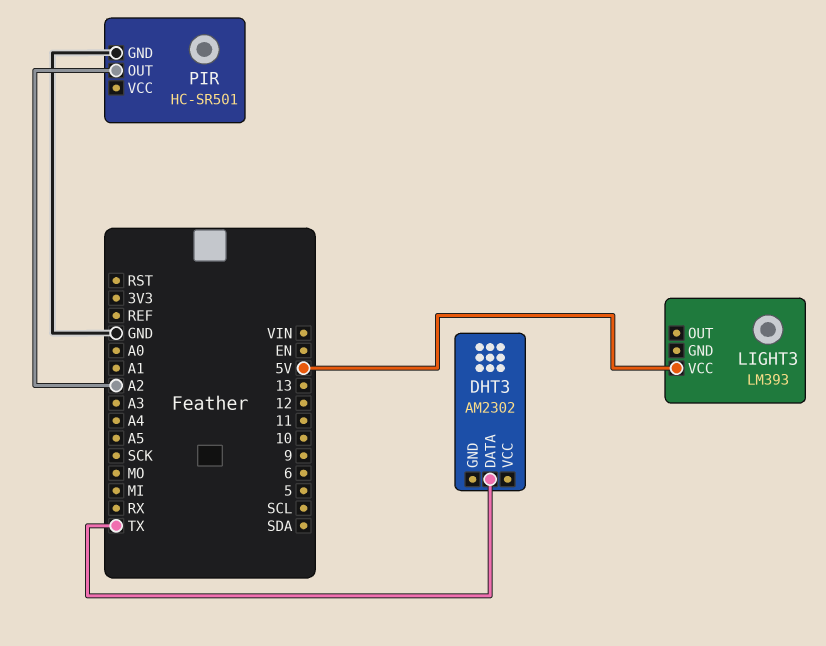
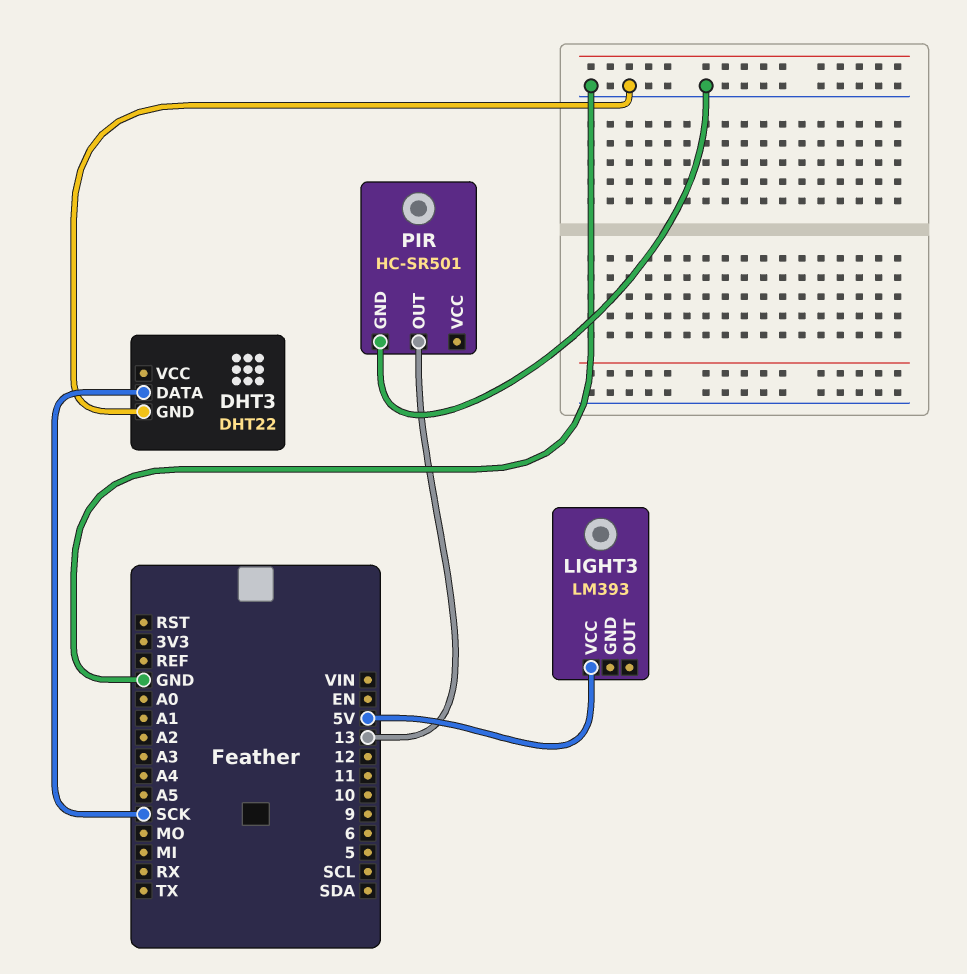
DHT3: AM2302 -> DHT22
DHT3 pin DATA: TX -> SCK
DHT3 pin GND: none -> GND
PIR pin OUT: A2 -> 13

